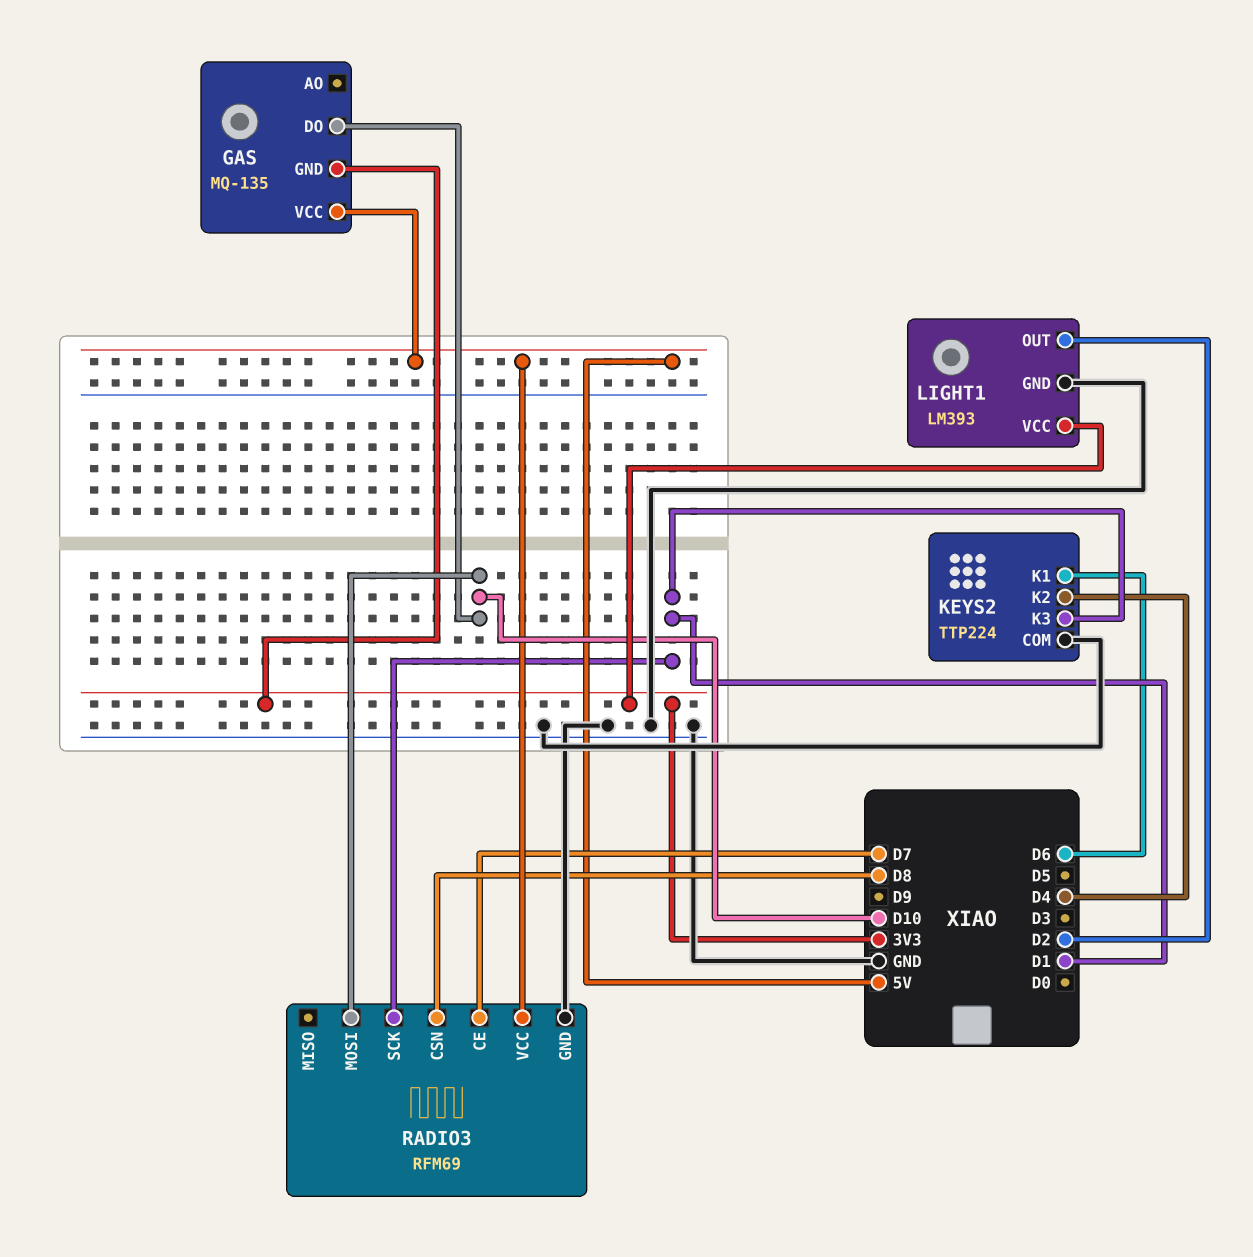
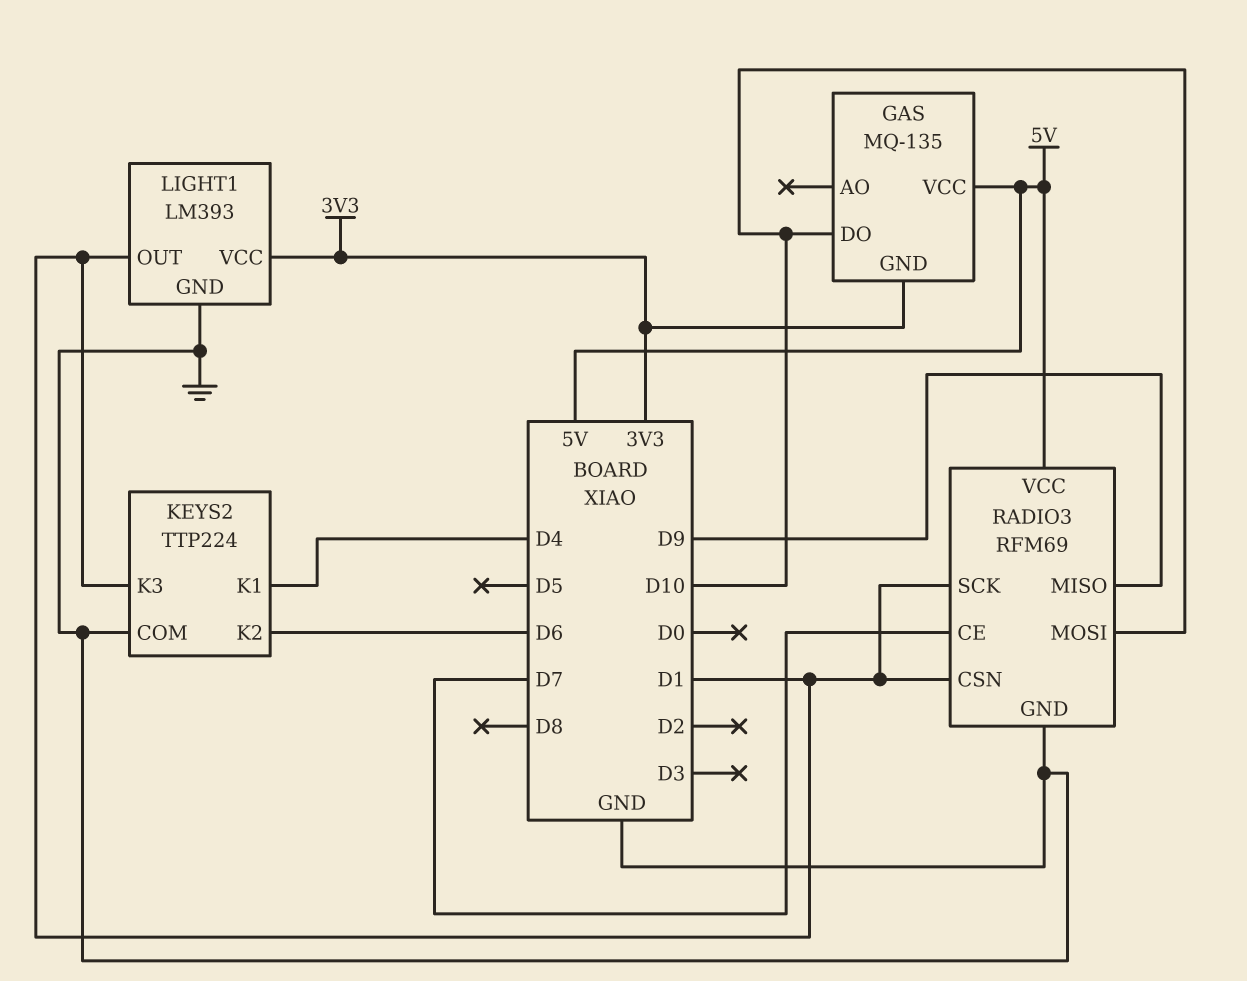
KEYS2 pin K1: D6 -> D4
KEYS2 pin K2: D4 -> D6
LIGHT1 pin OUT: D2 -> D1
RADIO3 pin CSN: D8 -> D1
RADIO3 pin MISO: none -> D9

